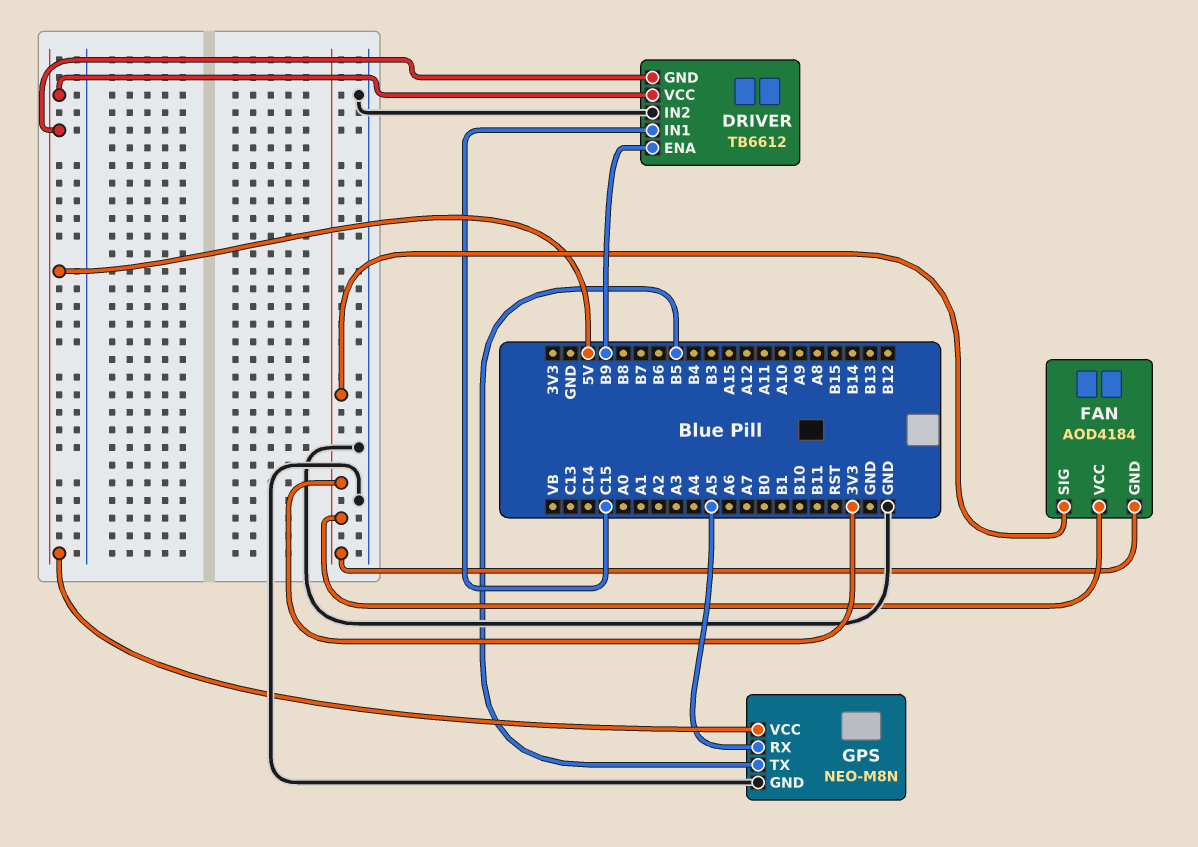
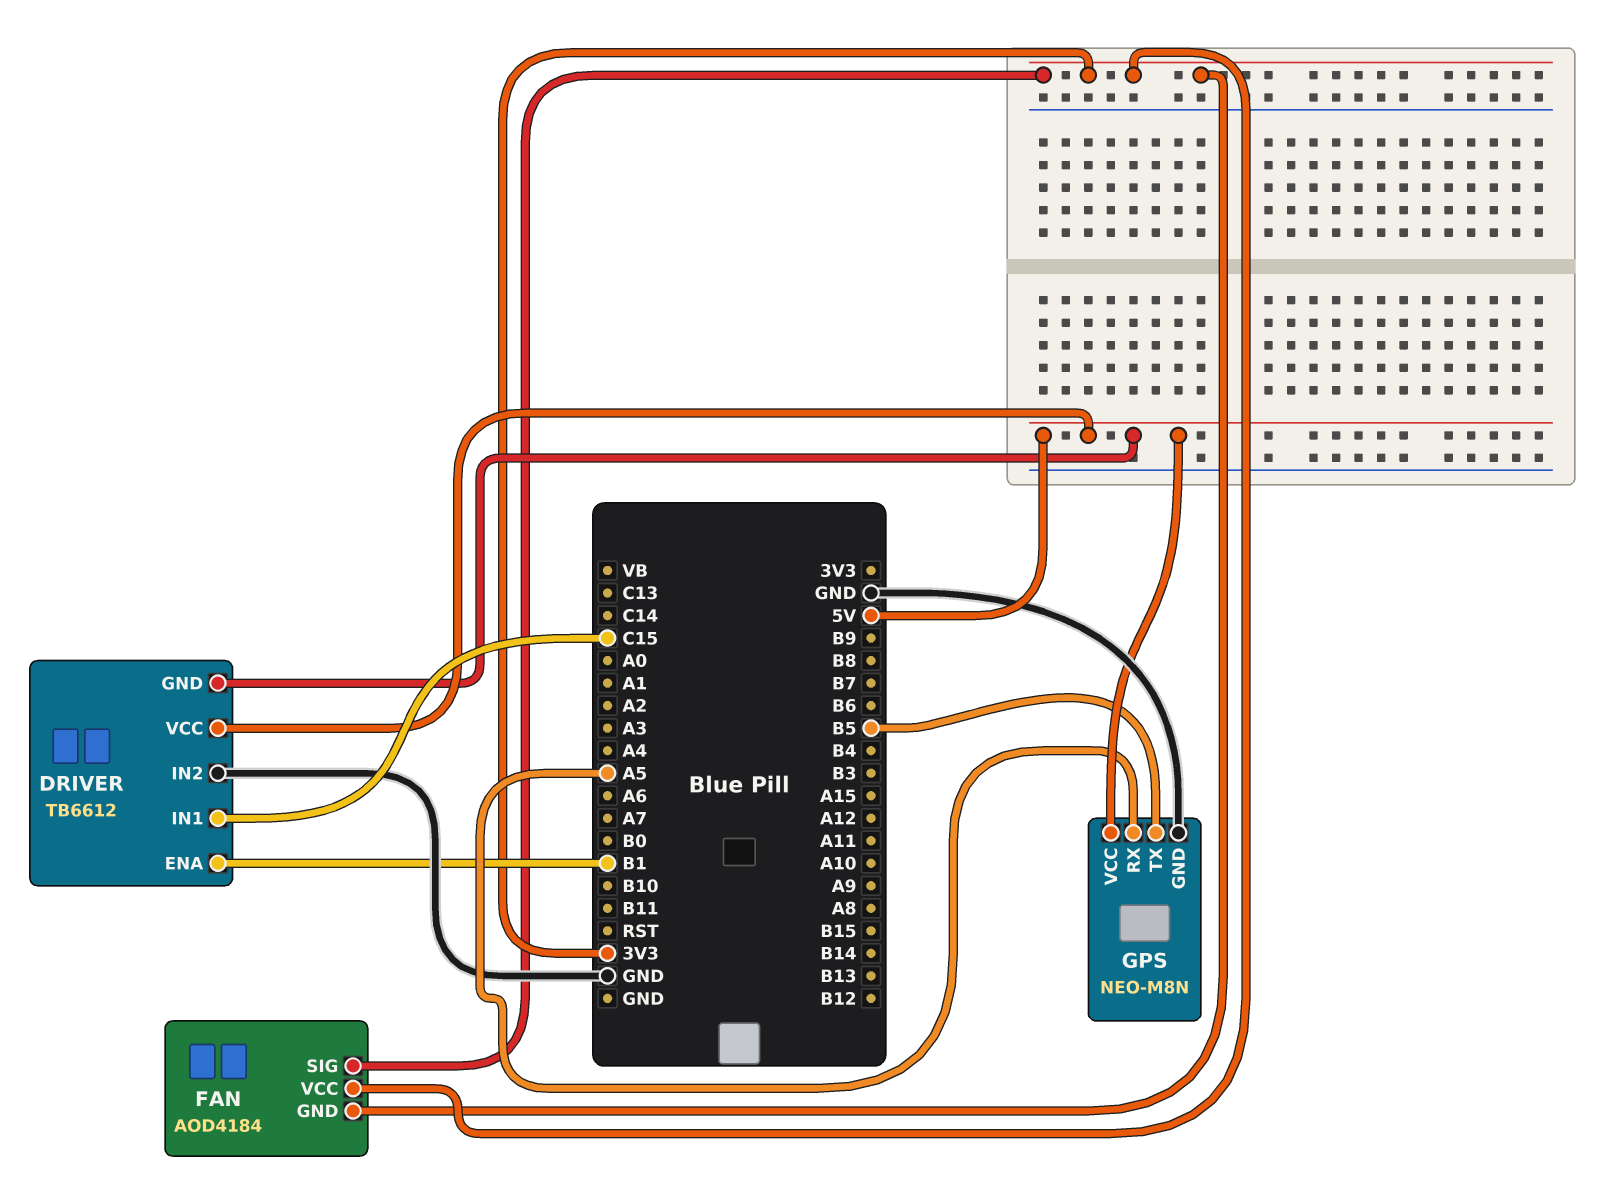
DRIVER pin ENA: B9 -> B1

